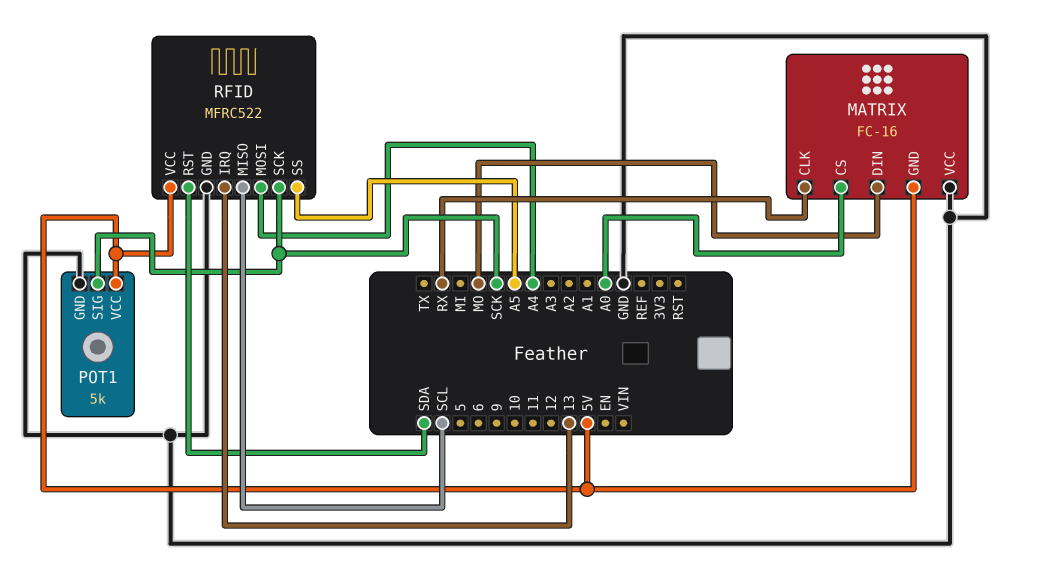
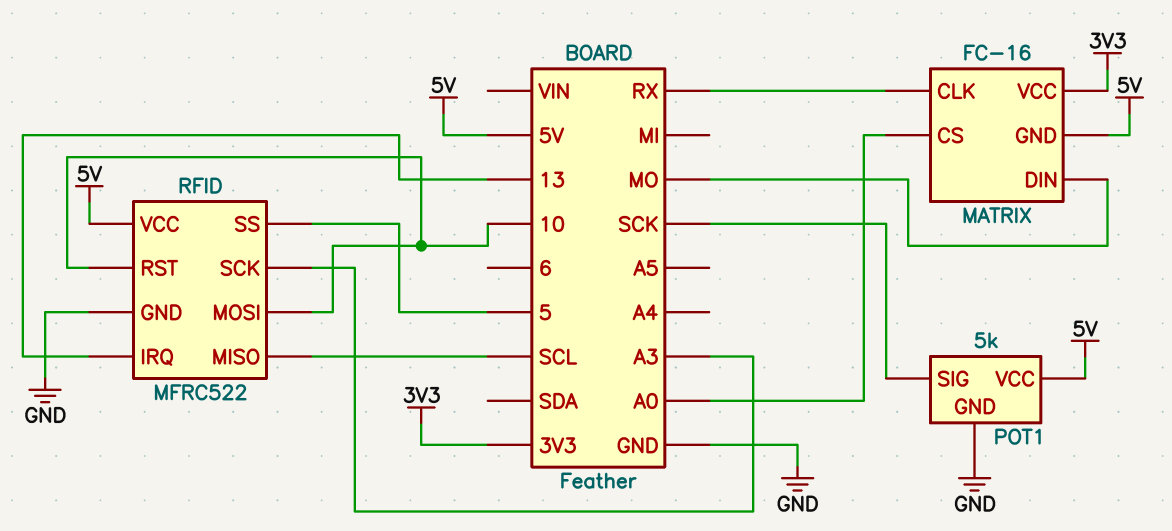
MATRIX pin VCC: GND -> 3V3
RFID pin MOSI: A4 -> 10
RFID pin RST: SDA -> 10
RFID pin SCK: SCK -> A3
RFID pin SS: A5 -> 5

